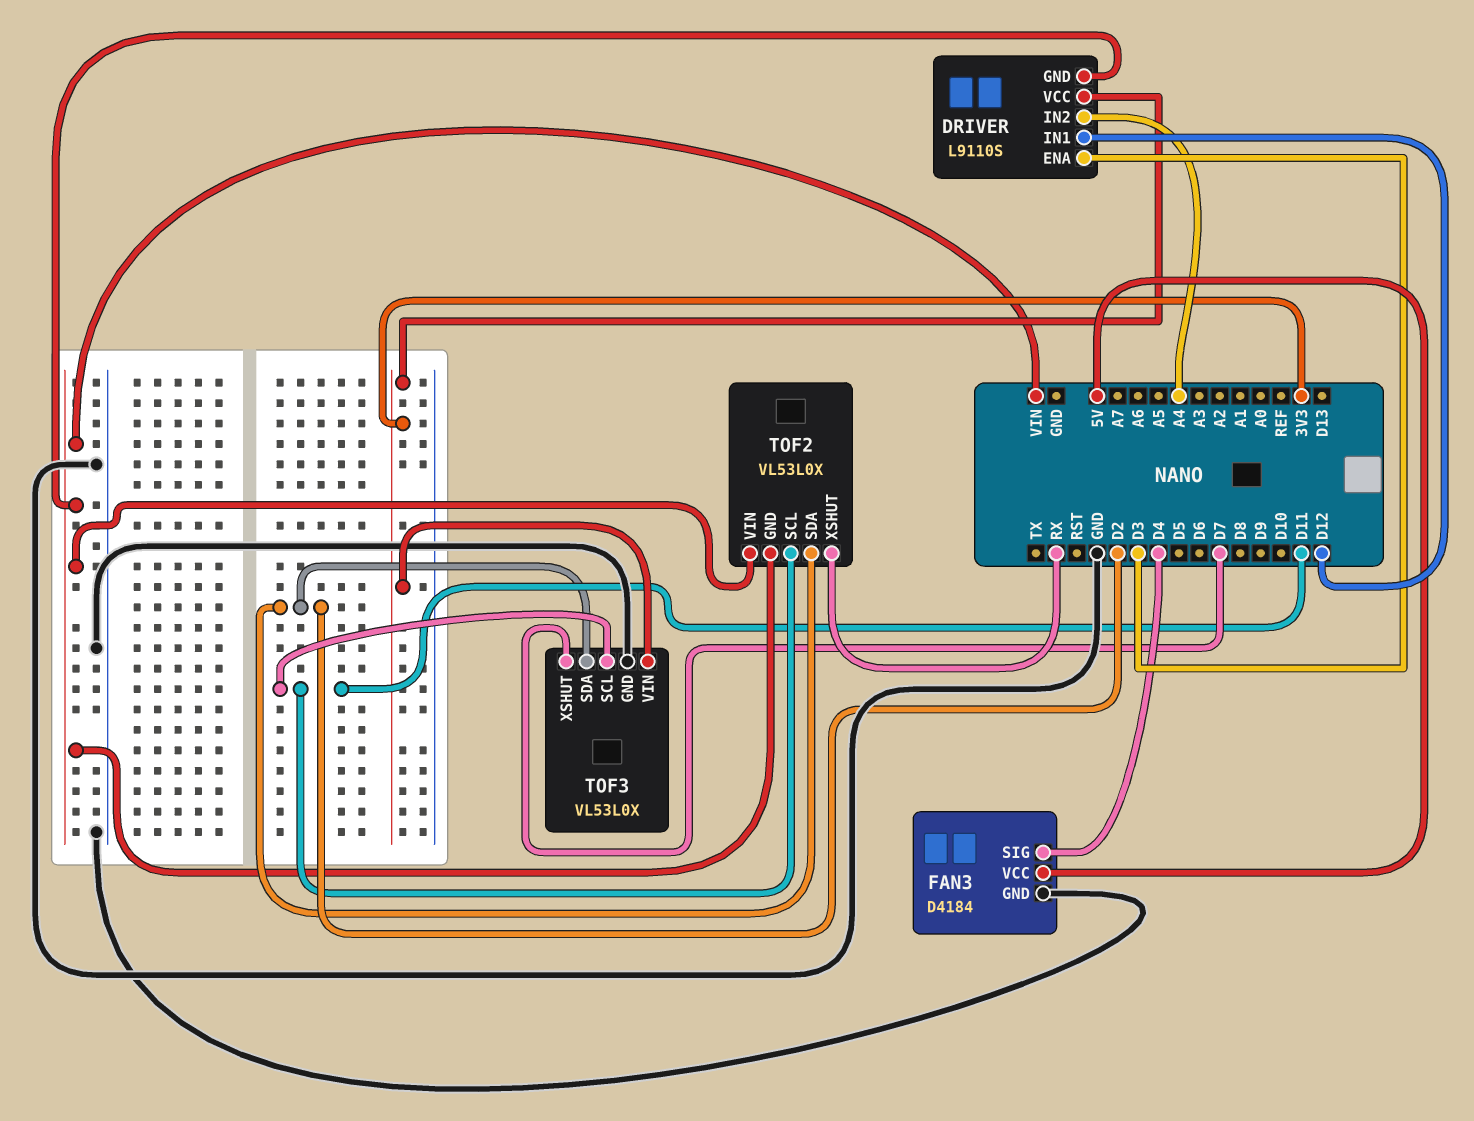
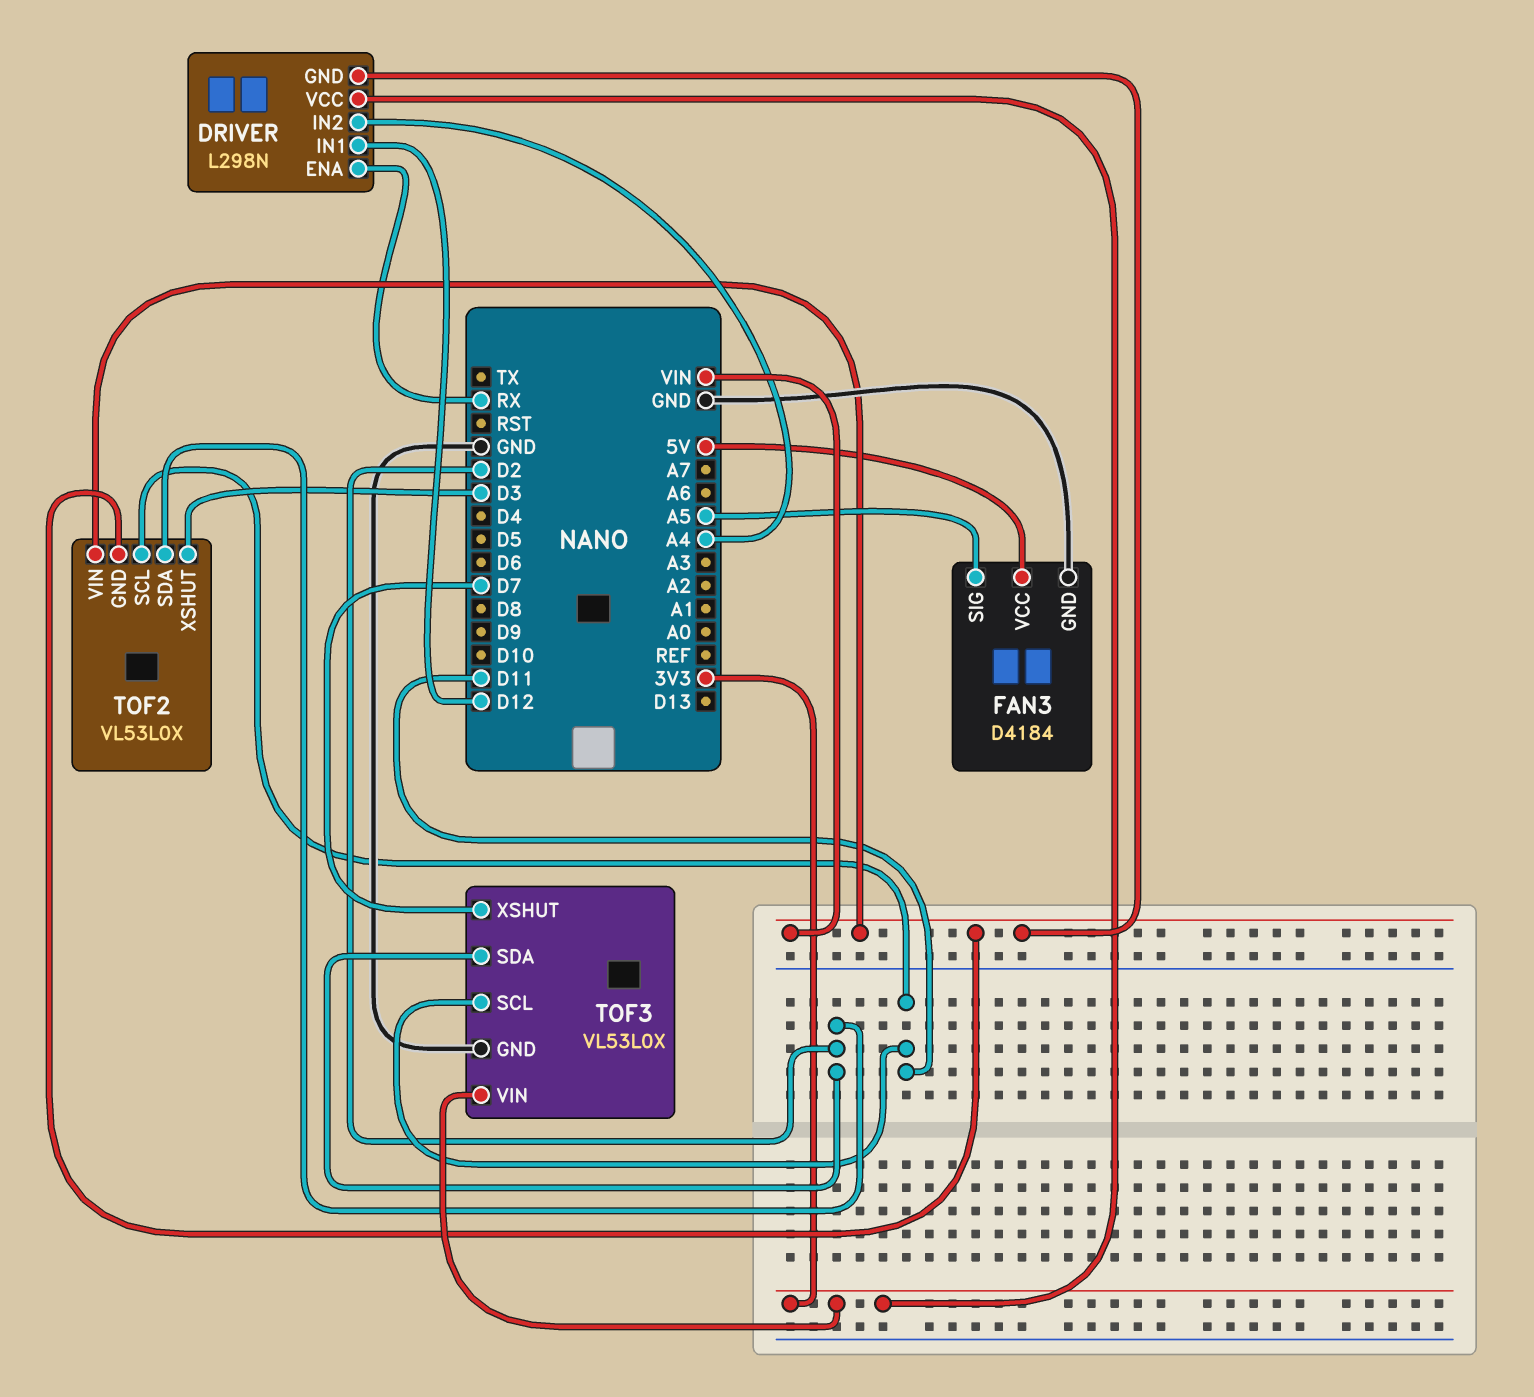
DRIVER: L9110S -> L298N
DRIVER pin ENA: D3 -> RX
FAN3 pin SIG: D4 -> A5
TOF2 pin XSHUT: RX -> D3

